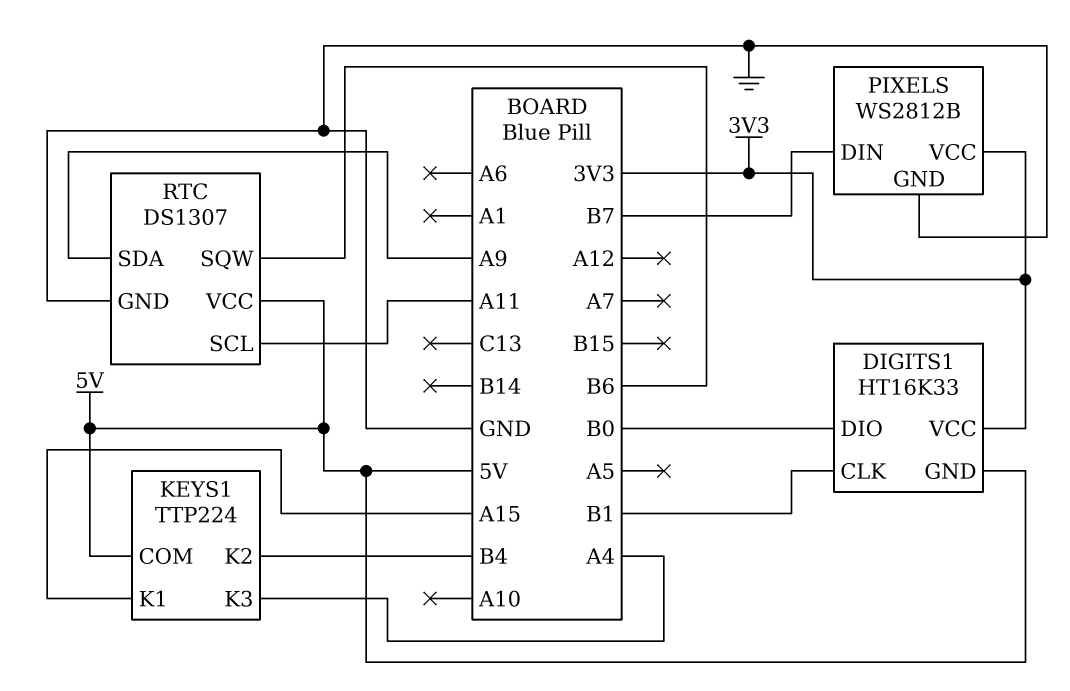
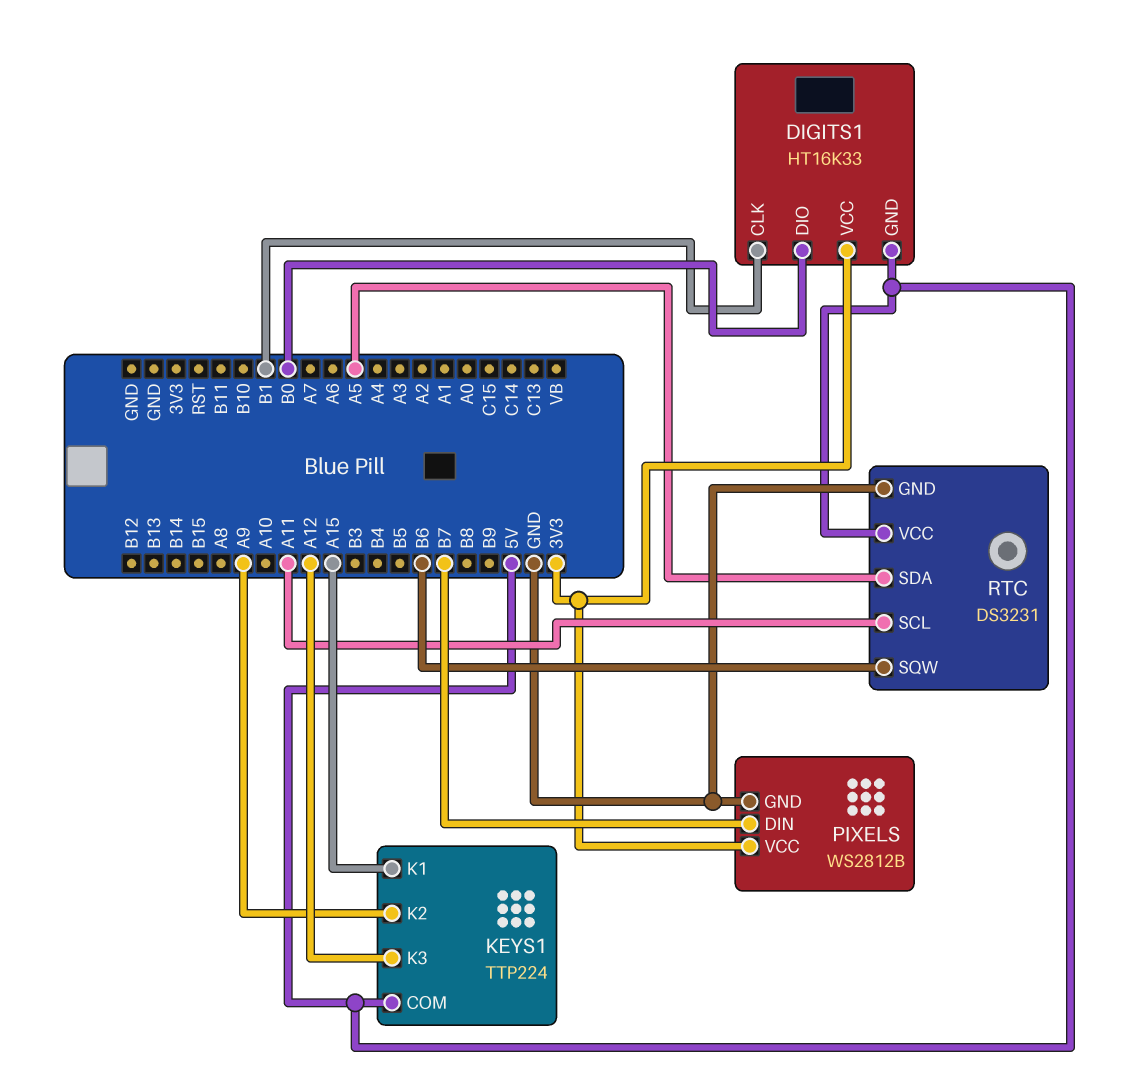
KEYS1 pin K2: B4 -> A9
KEYS1 pin K3: A4 -> A12
RTC: DS1307 -> DS3231
RTC pin SDA: A9 -> A5

